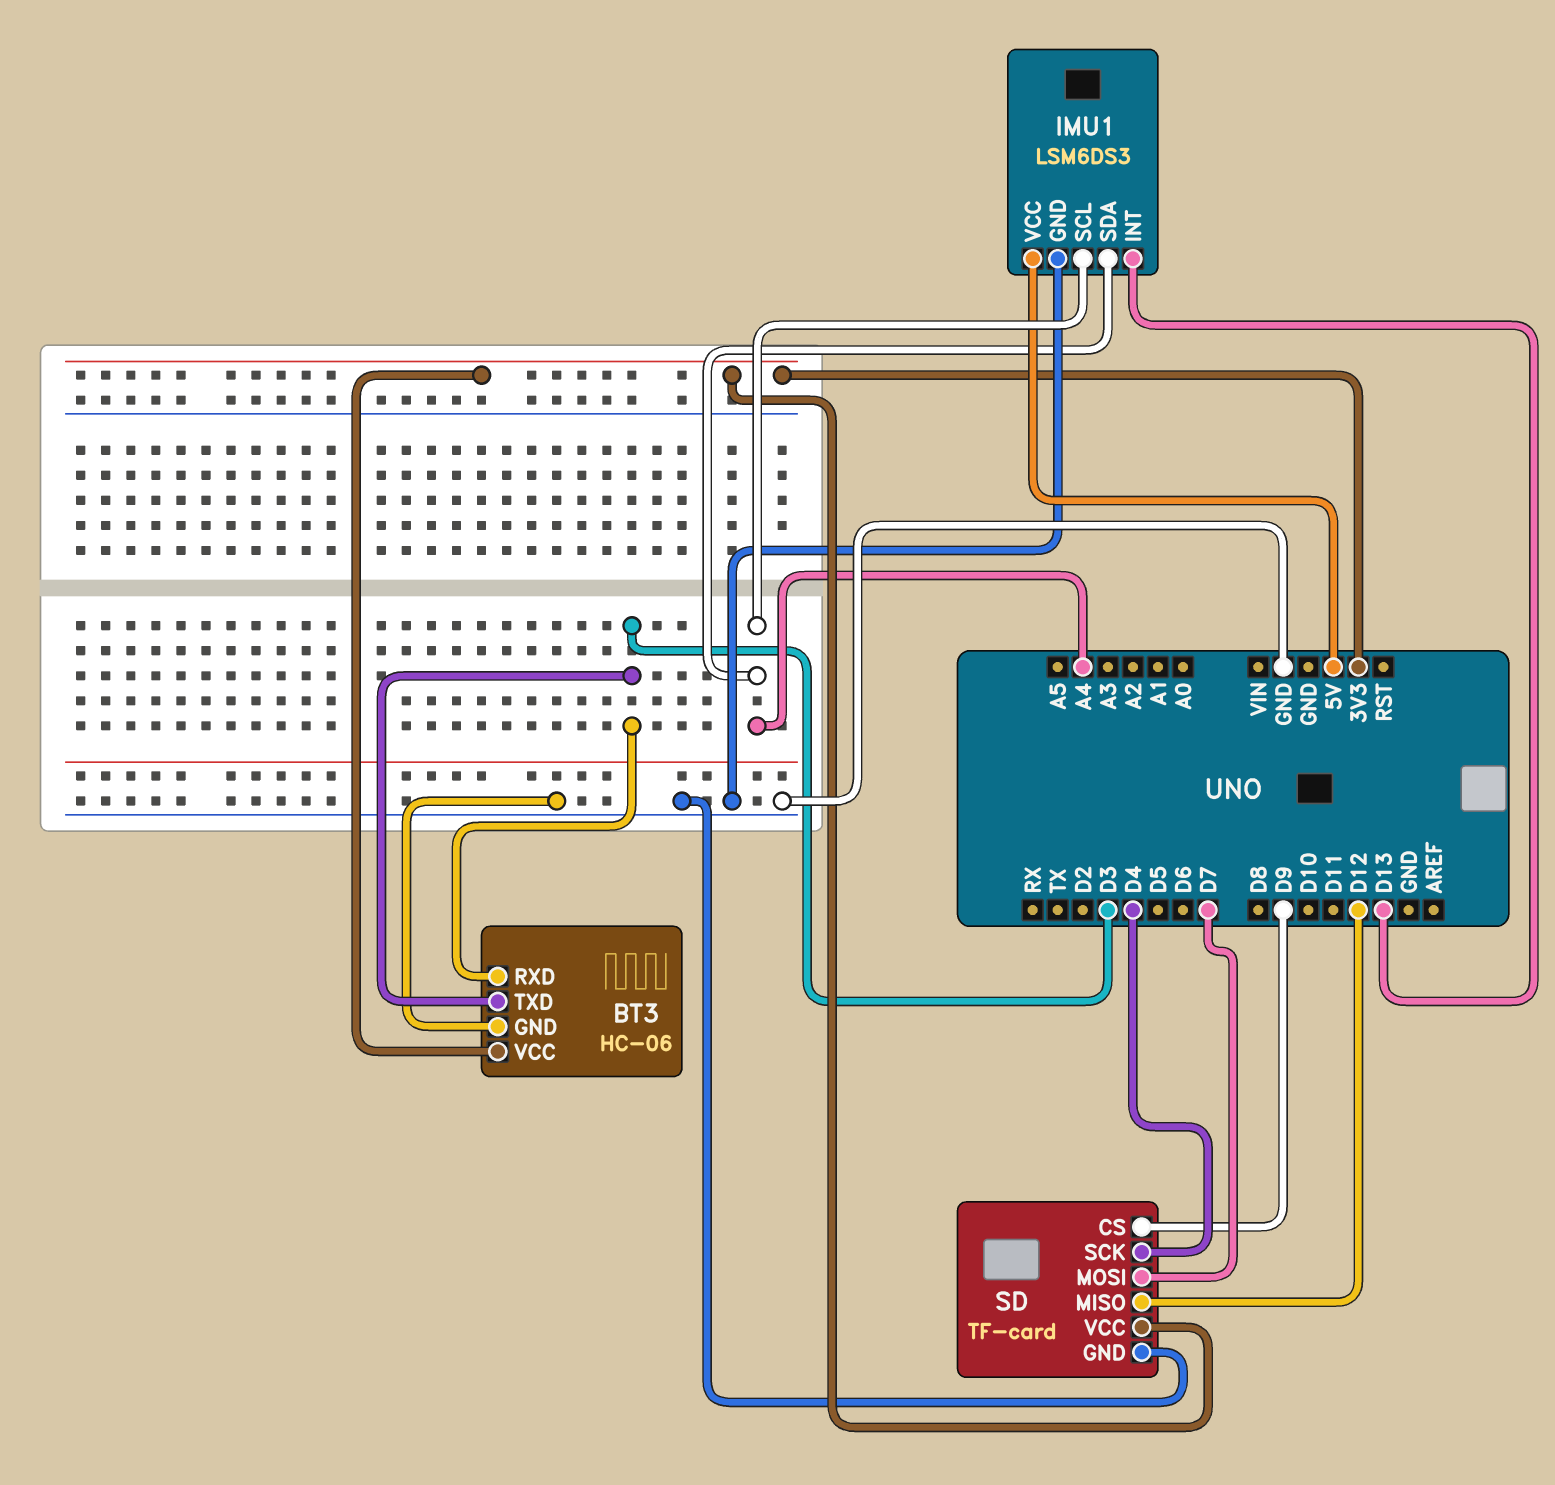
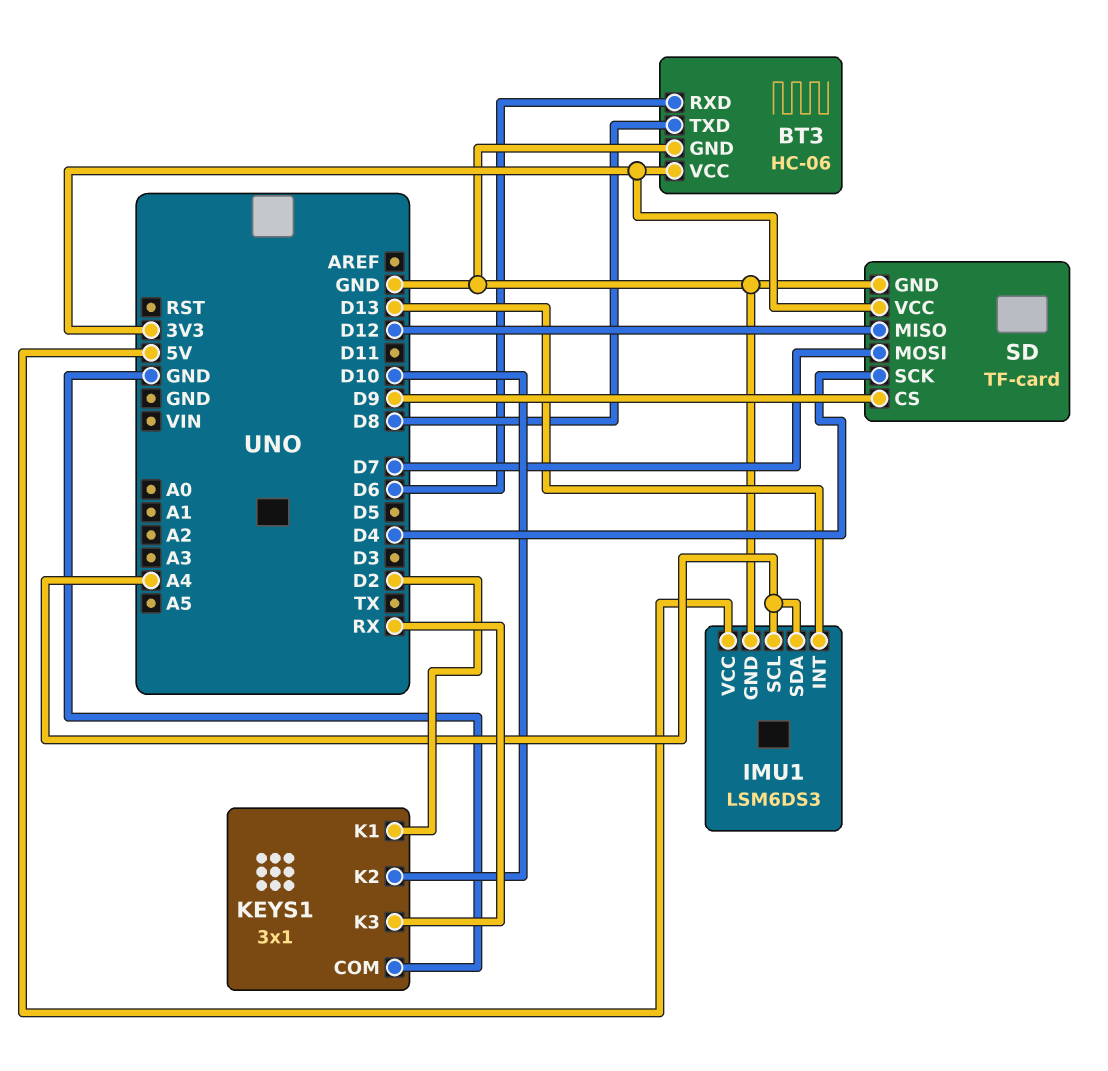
BT3 pin RXD: D3 -> D6
BT3 pin TXD: D3 -> D8
KEYS1: none -> 3x1
KEYS1 pin COM: none -> GND
KEYS1 pin K1: none -> D2
KEYS1 pin K2: none -> D10
KEYS1 pin K3: none -> RX

